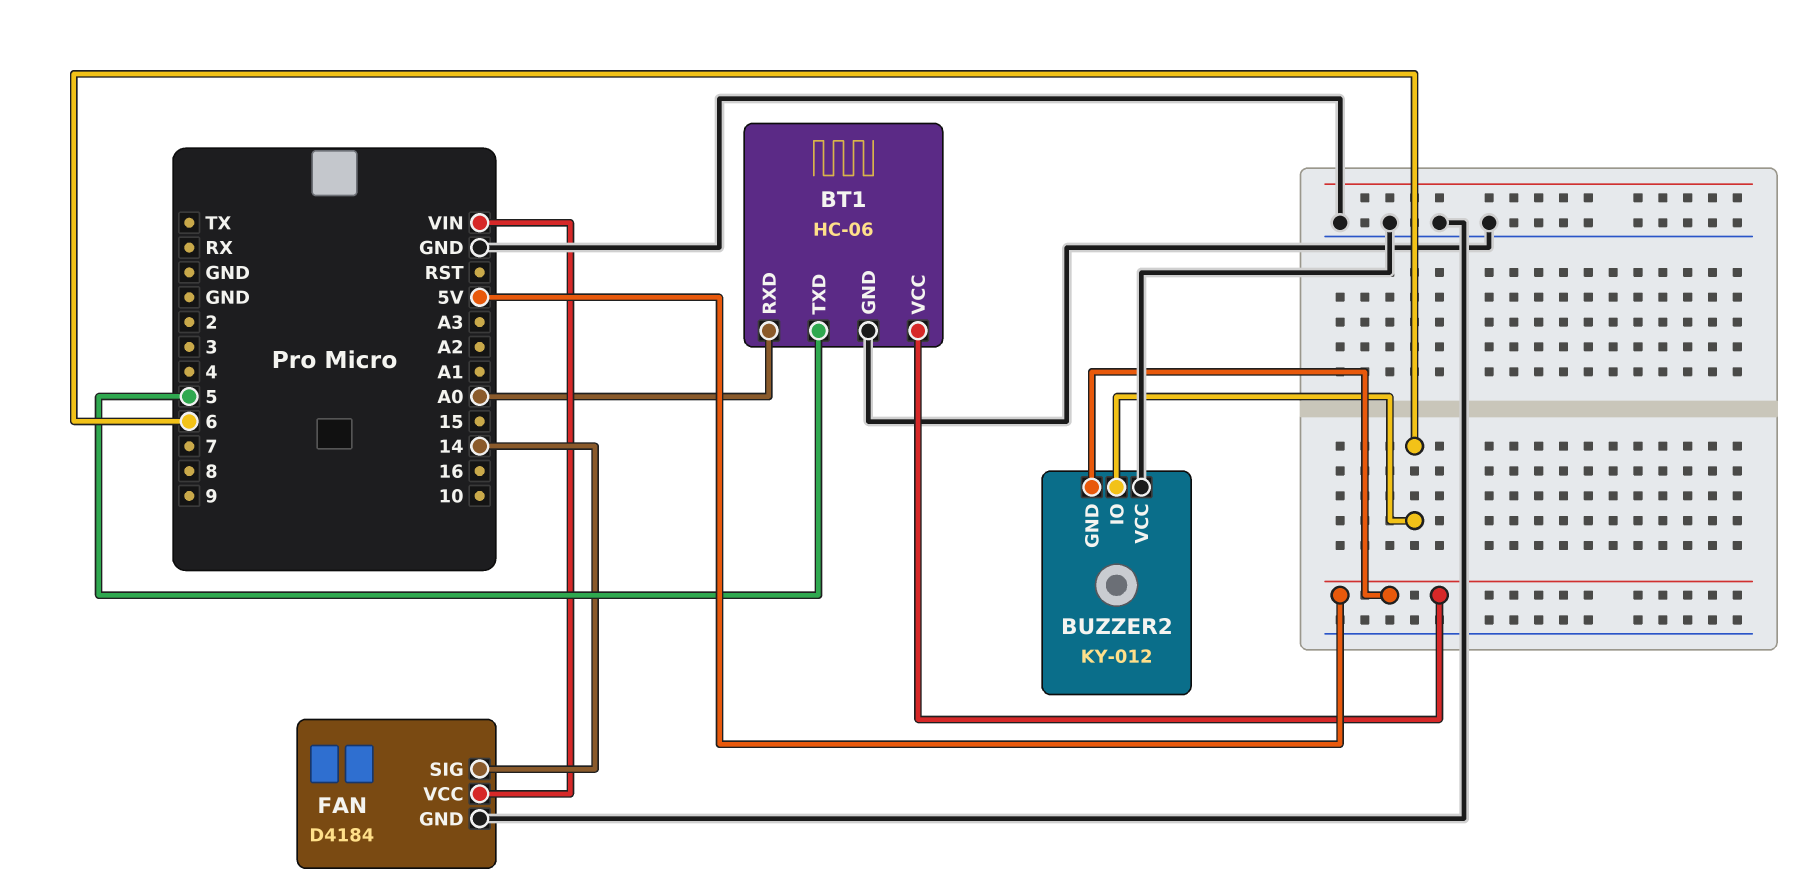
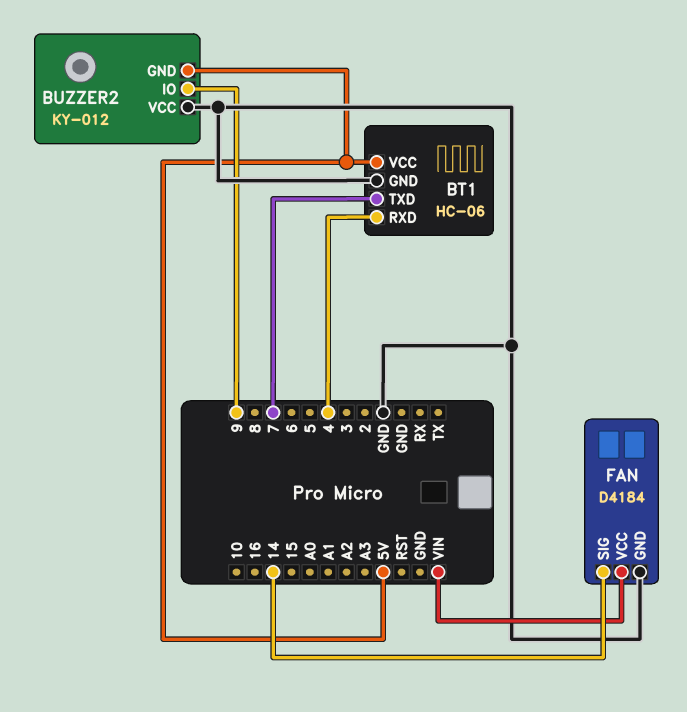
BT1 pin RXD: A0 -> 4
BT1 pin TXD: 5 -> 7
BUZZER2 pin IO: 6 -> 9

